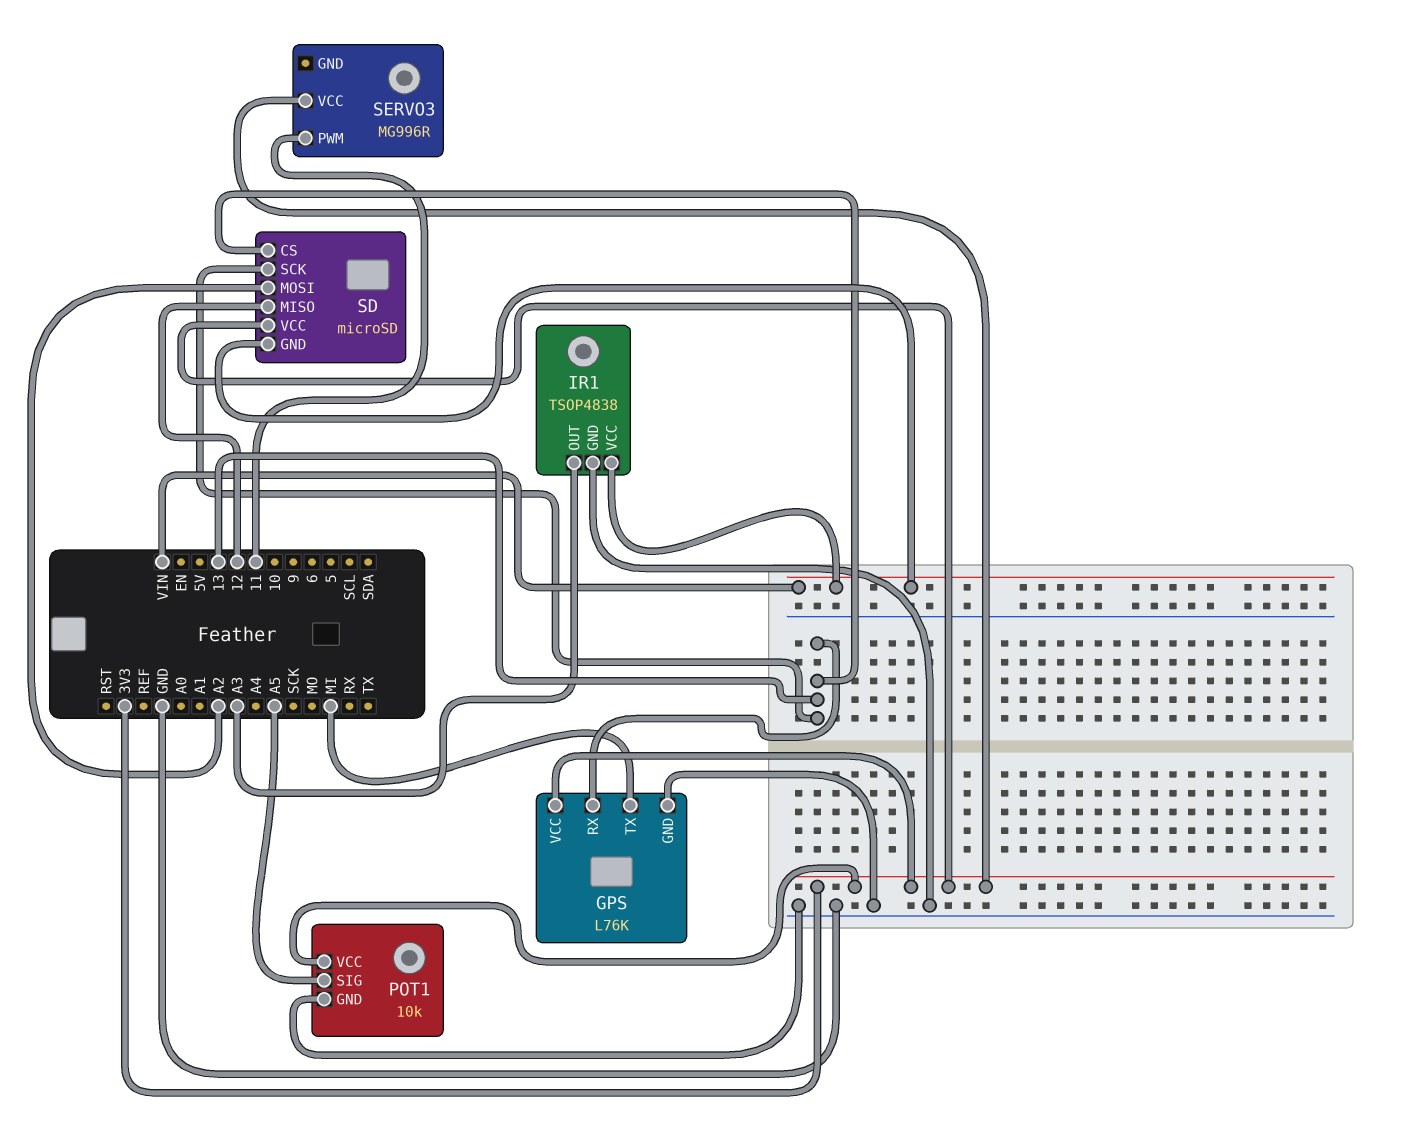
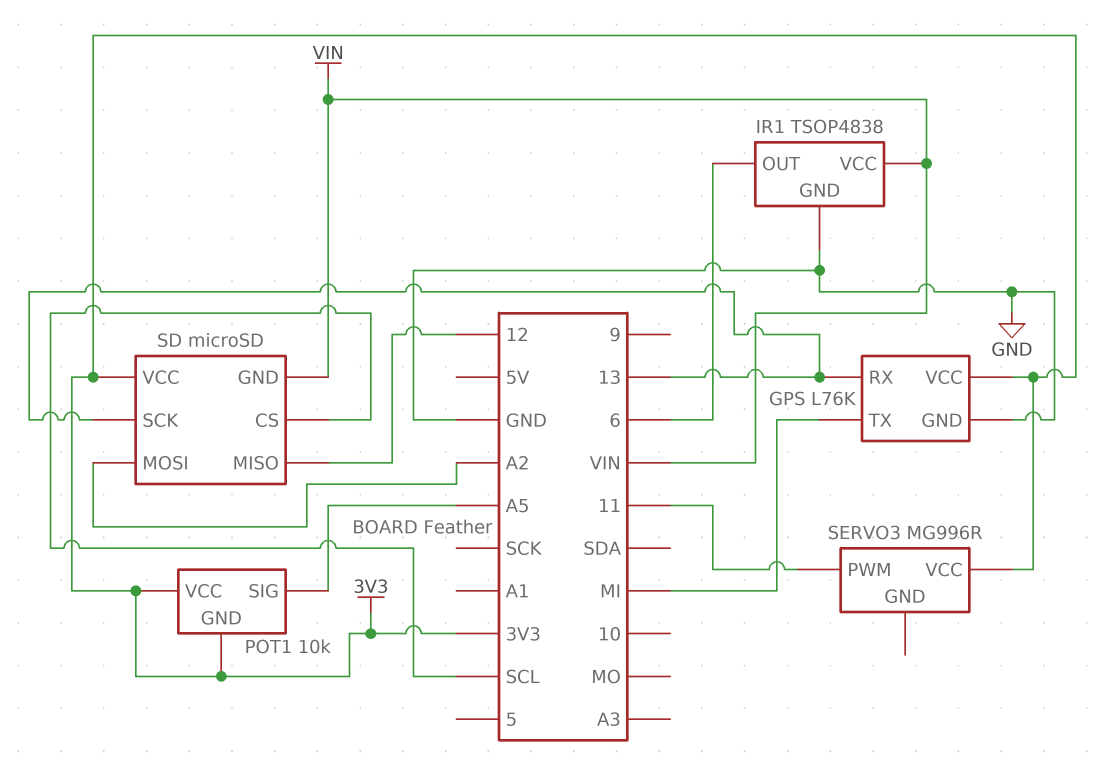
IR1 pin OUT: A3 -> 6
POT1 pin GND: GND -> 3V3
SD pin CS: 13 -> SCL

